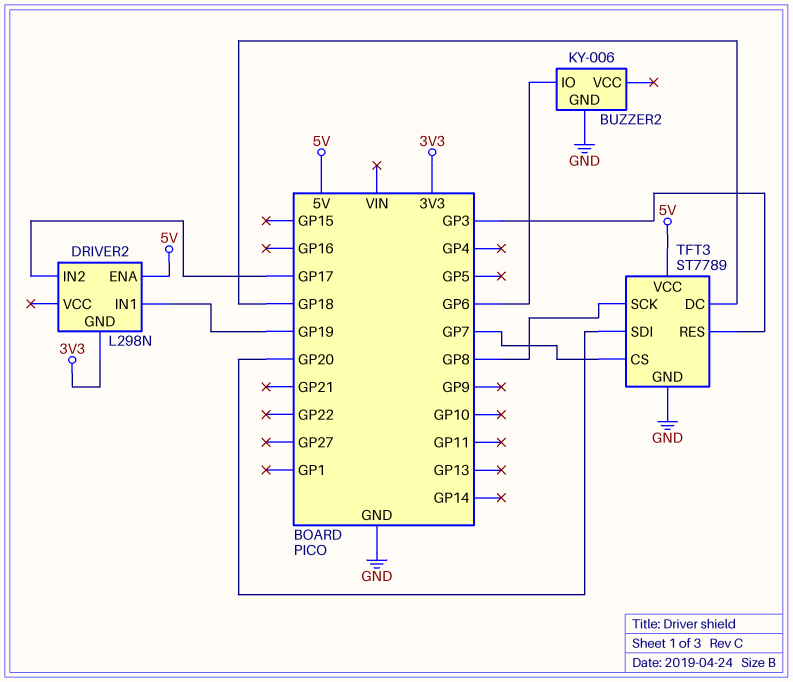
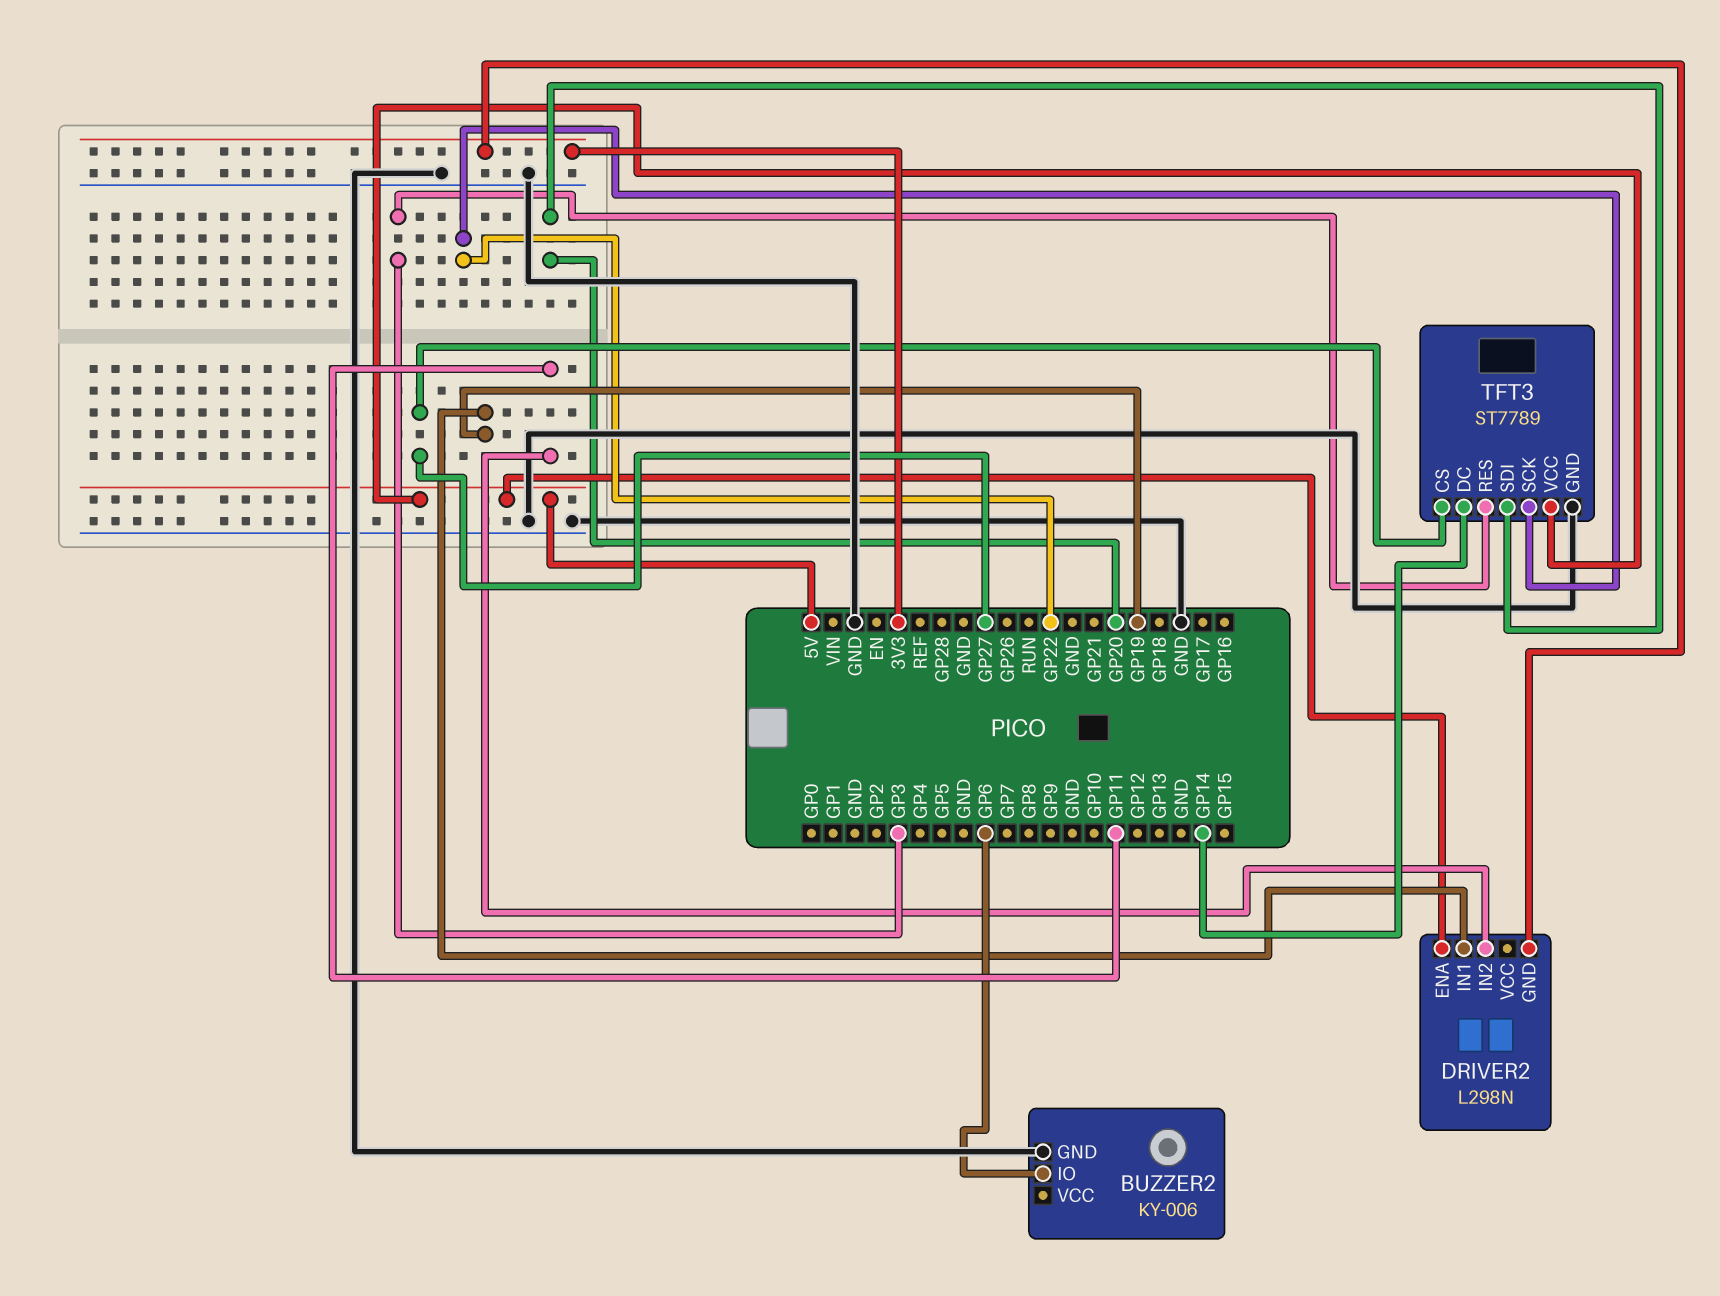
DRIVER2 pin IN2: GP17 -> GP11
TFT3 pin CS: GP7 -> GP27
TFT3 pin DC: GP18 -> GP14
TFT3 pin SCK: GP8 -> GP22

